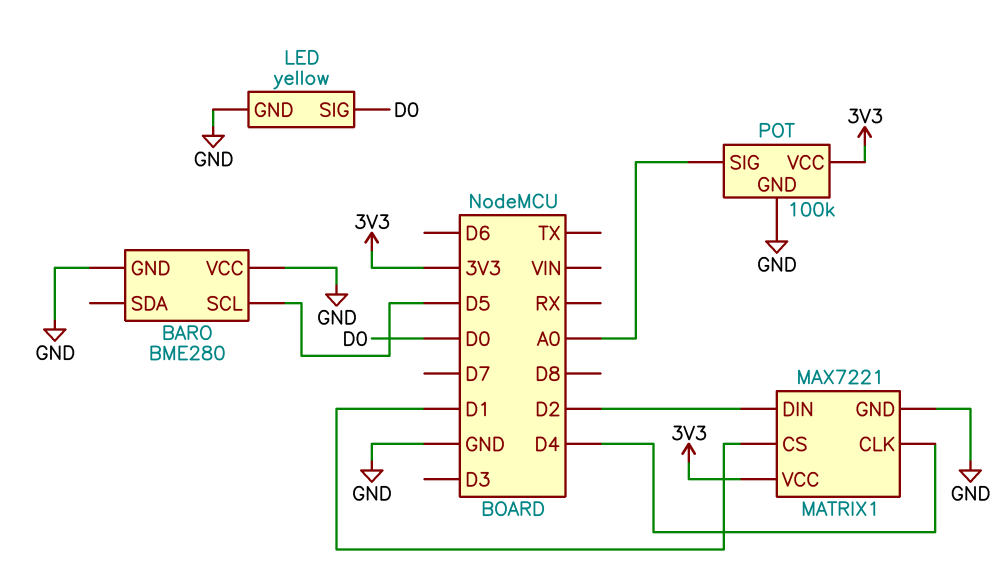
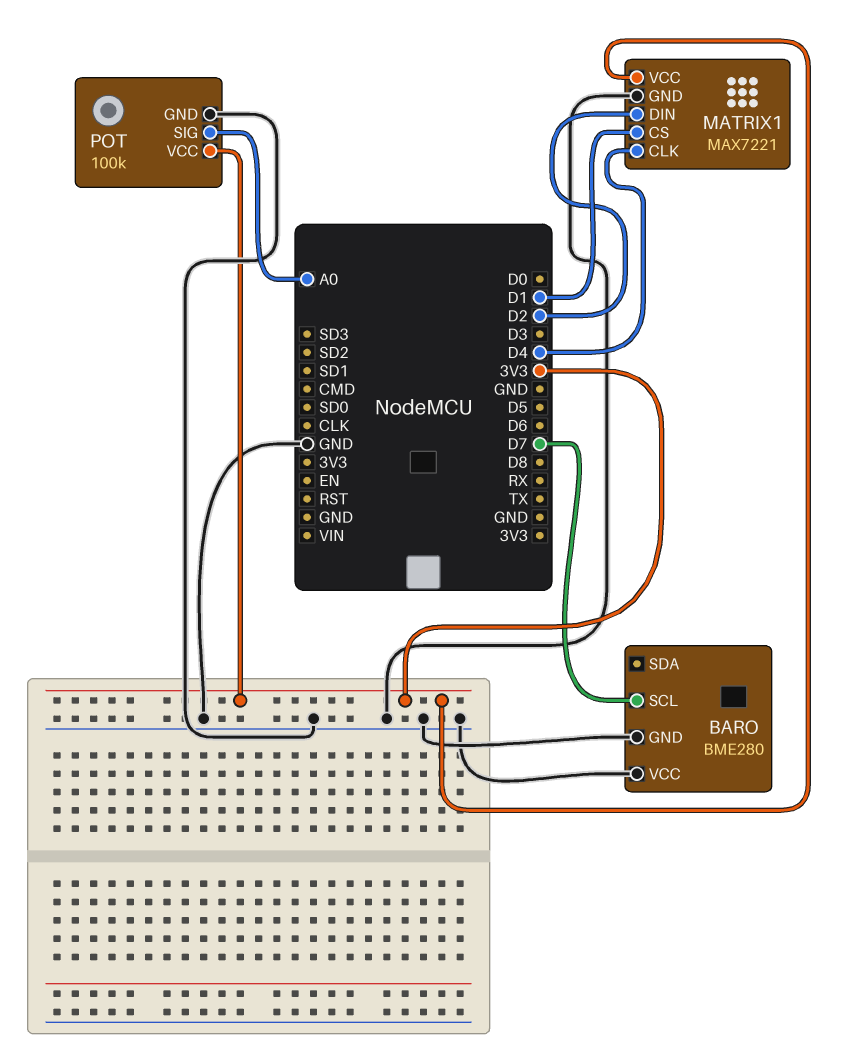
BARO pin SCL: D5 -> D7
LED: yellow -> none
LED pin GND: GND -> none
LED pin SIG: D0 -> none

